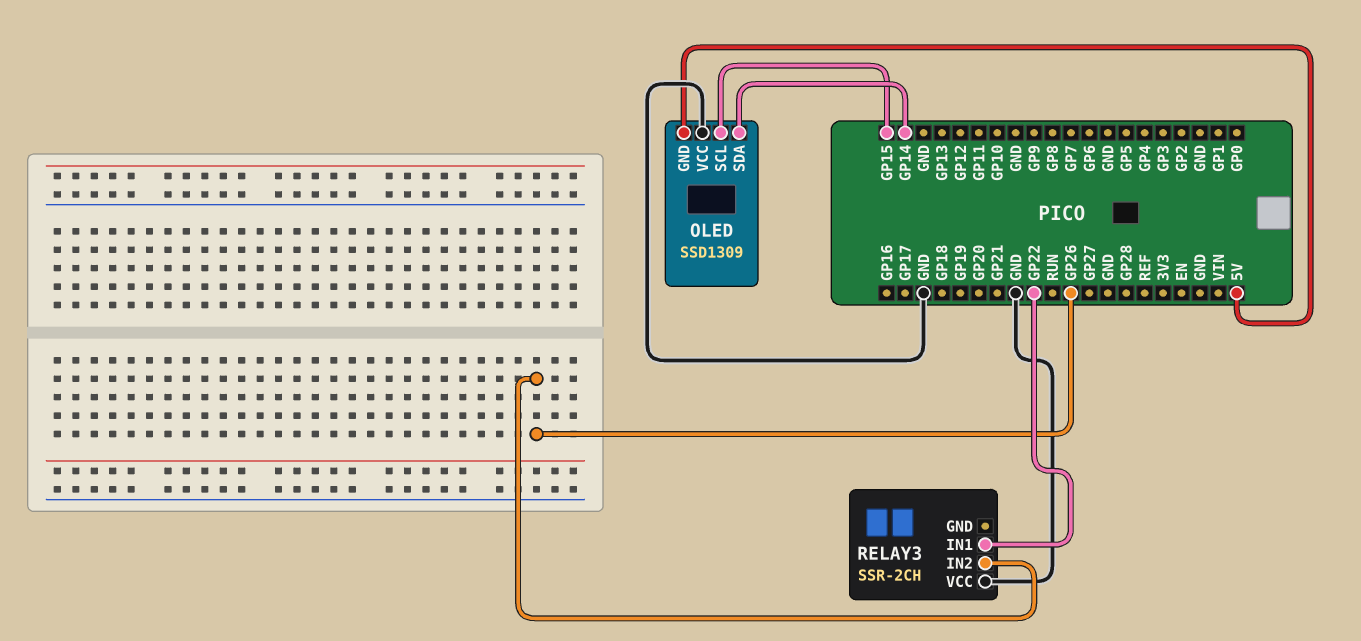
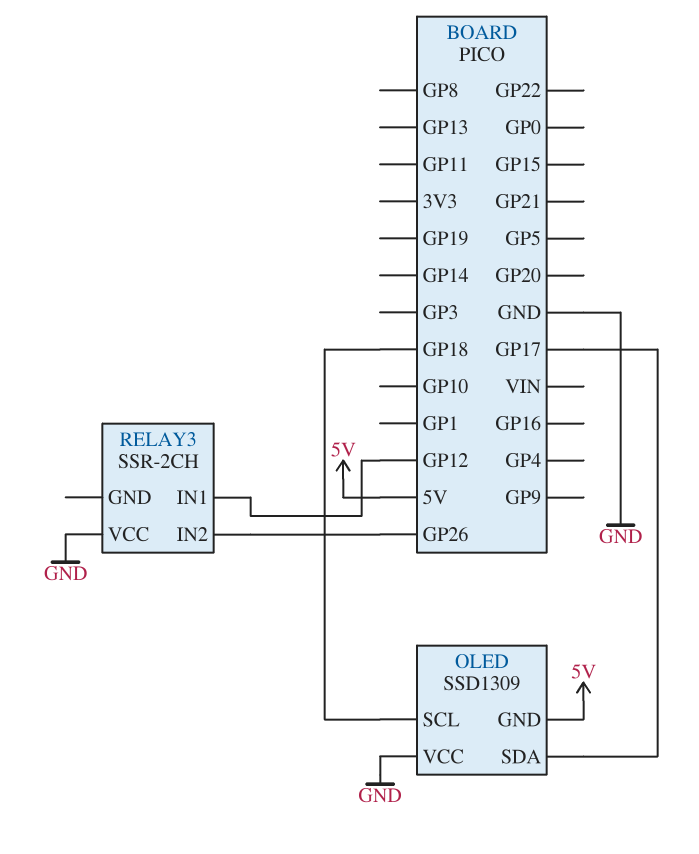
OLED pin SCL: GP15 -> GP18
OLED pin SDA: GP14 -> GP17
RELAY3 pin IN1: GP22 -> GP12

